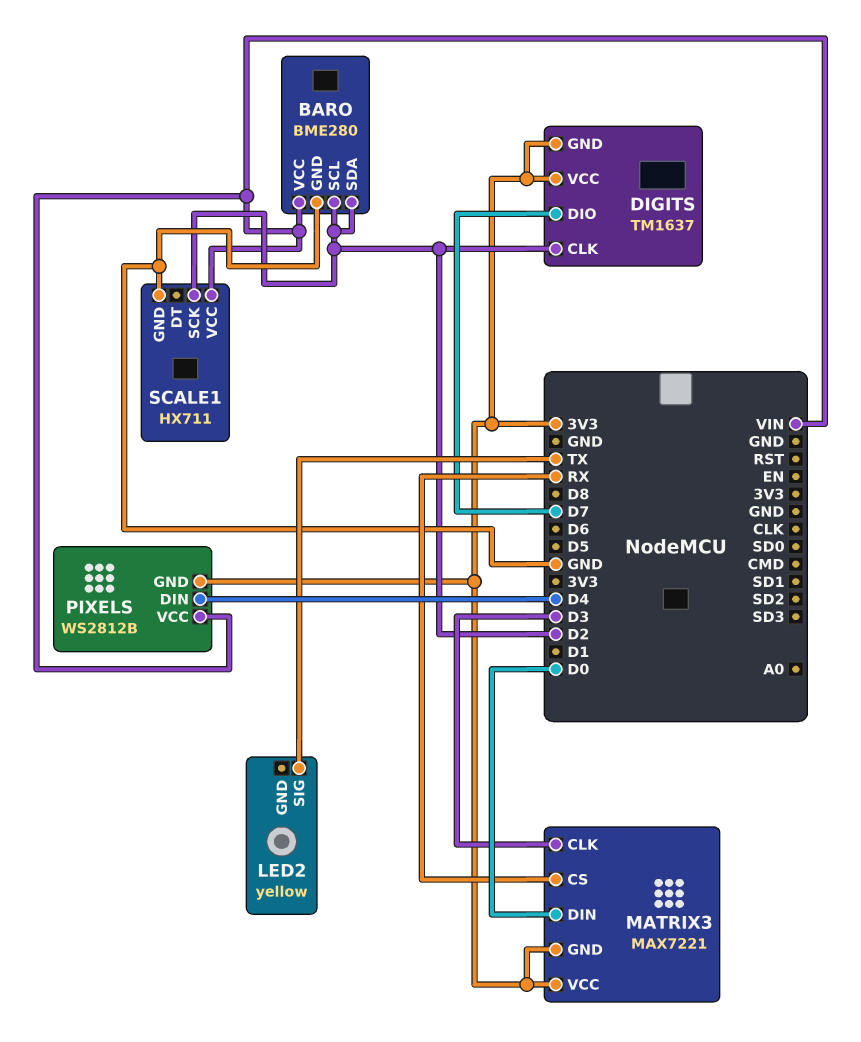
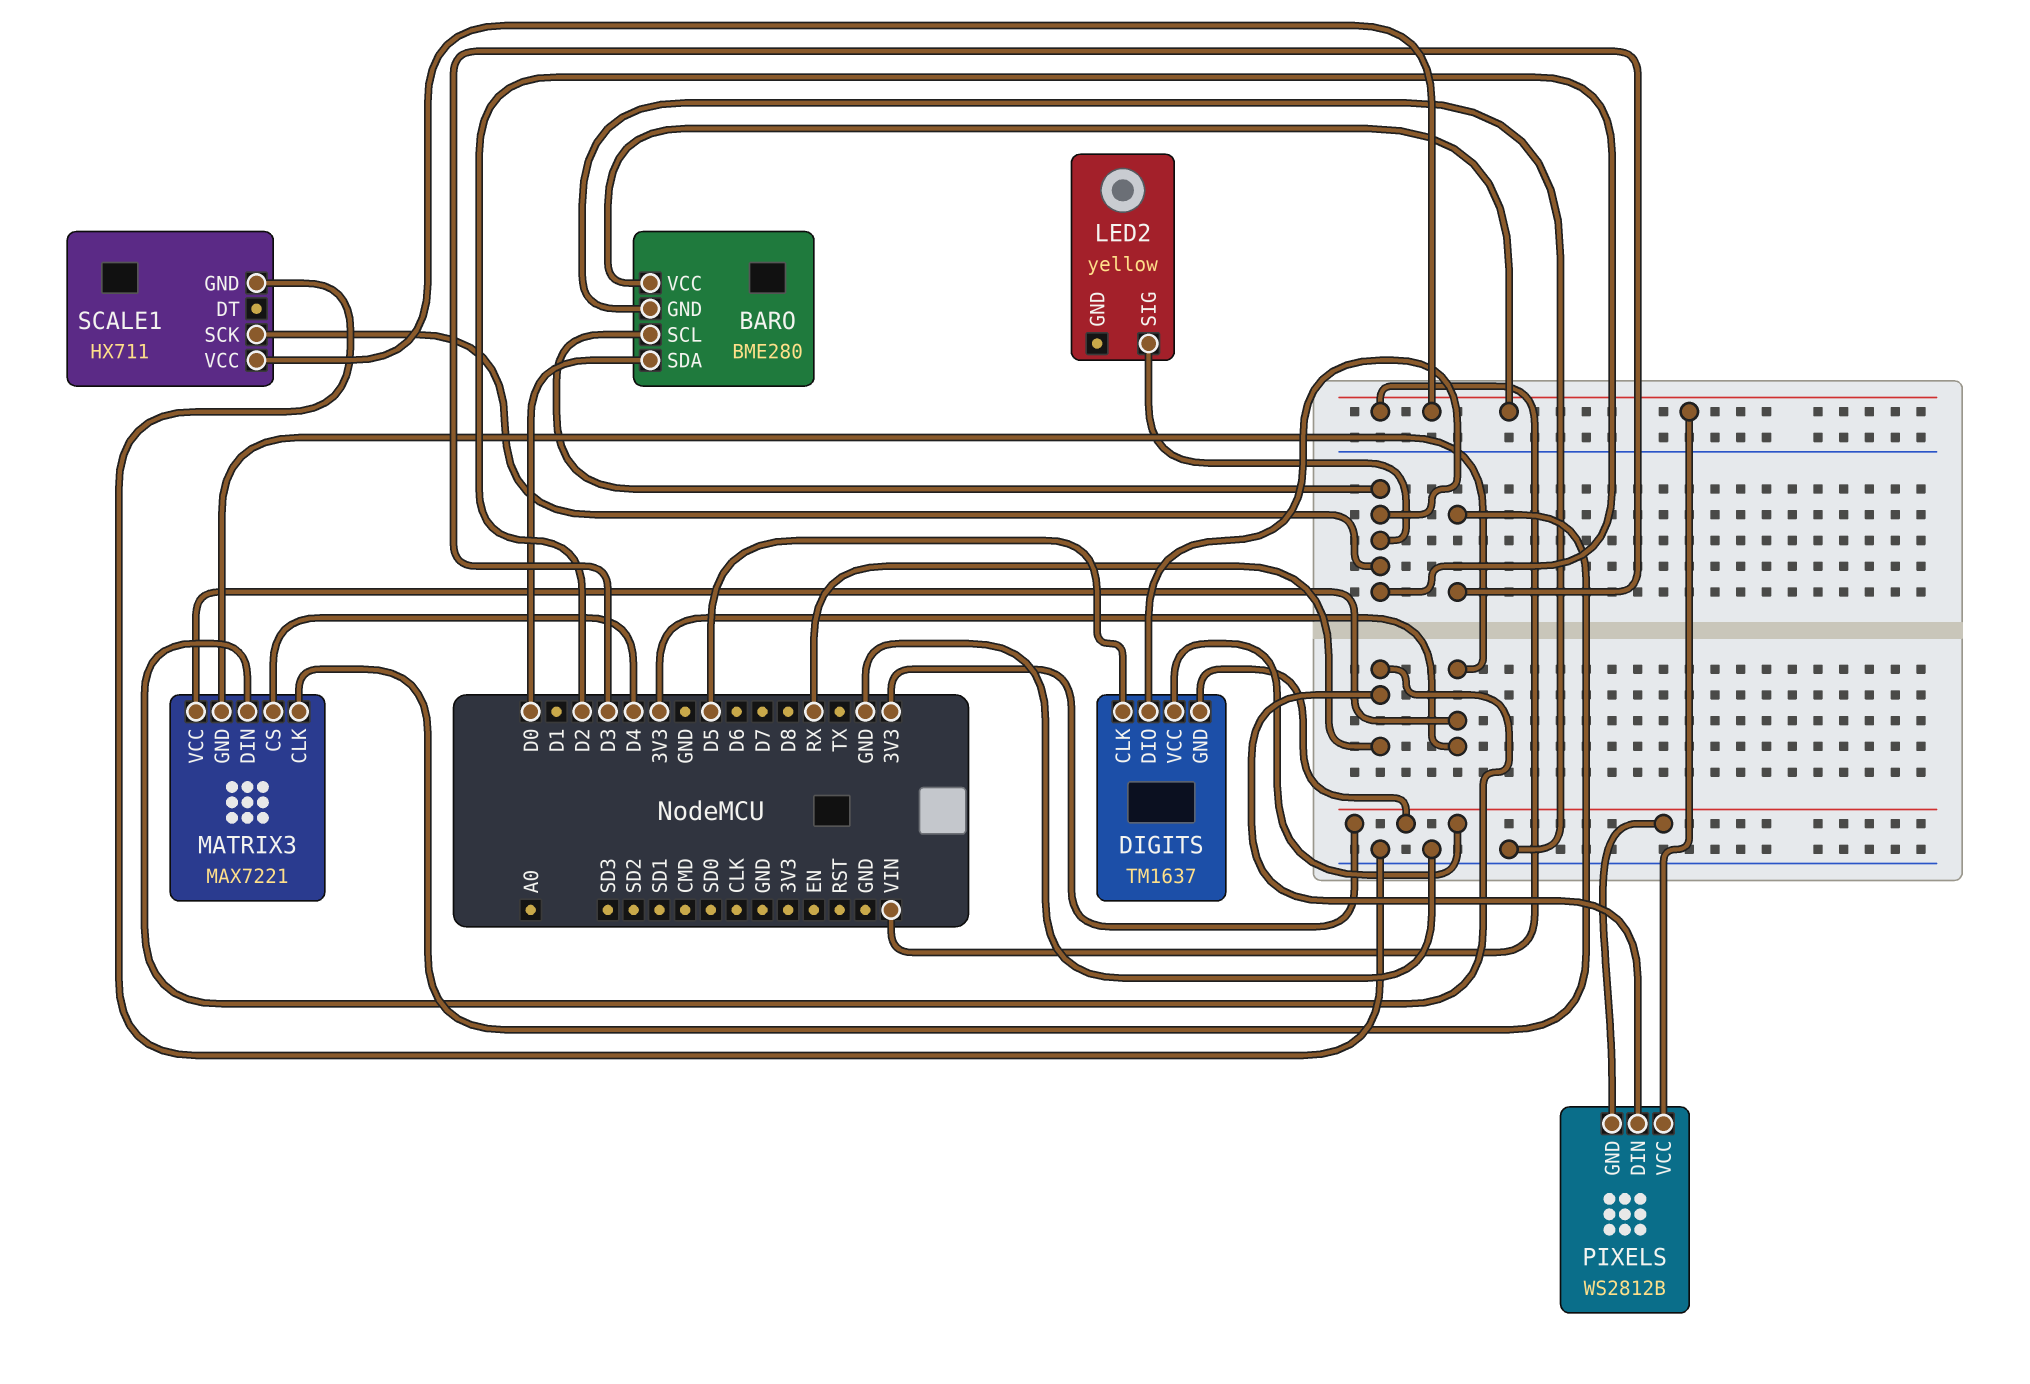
BARO pin SDA: D2 -> D0
DIGITS pin CLK: D2 -> D5
DIGITS pin DIO: D7 -> D2
LED2 pin SIG: TX -> D2
MATRIX3 pin CS: RX -> D4
MATRIX3 pin DIN: D0 -> RX
PIXELS pin DIN: D4 -> RX

